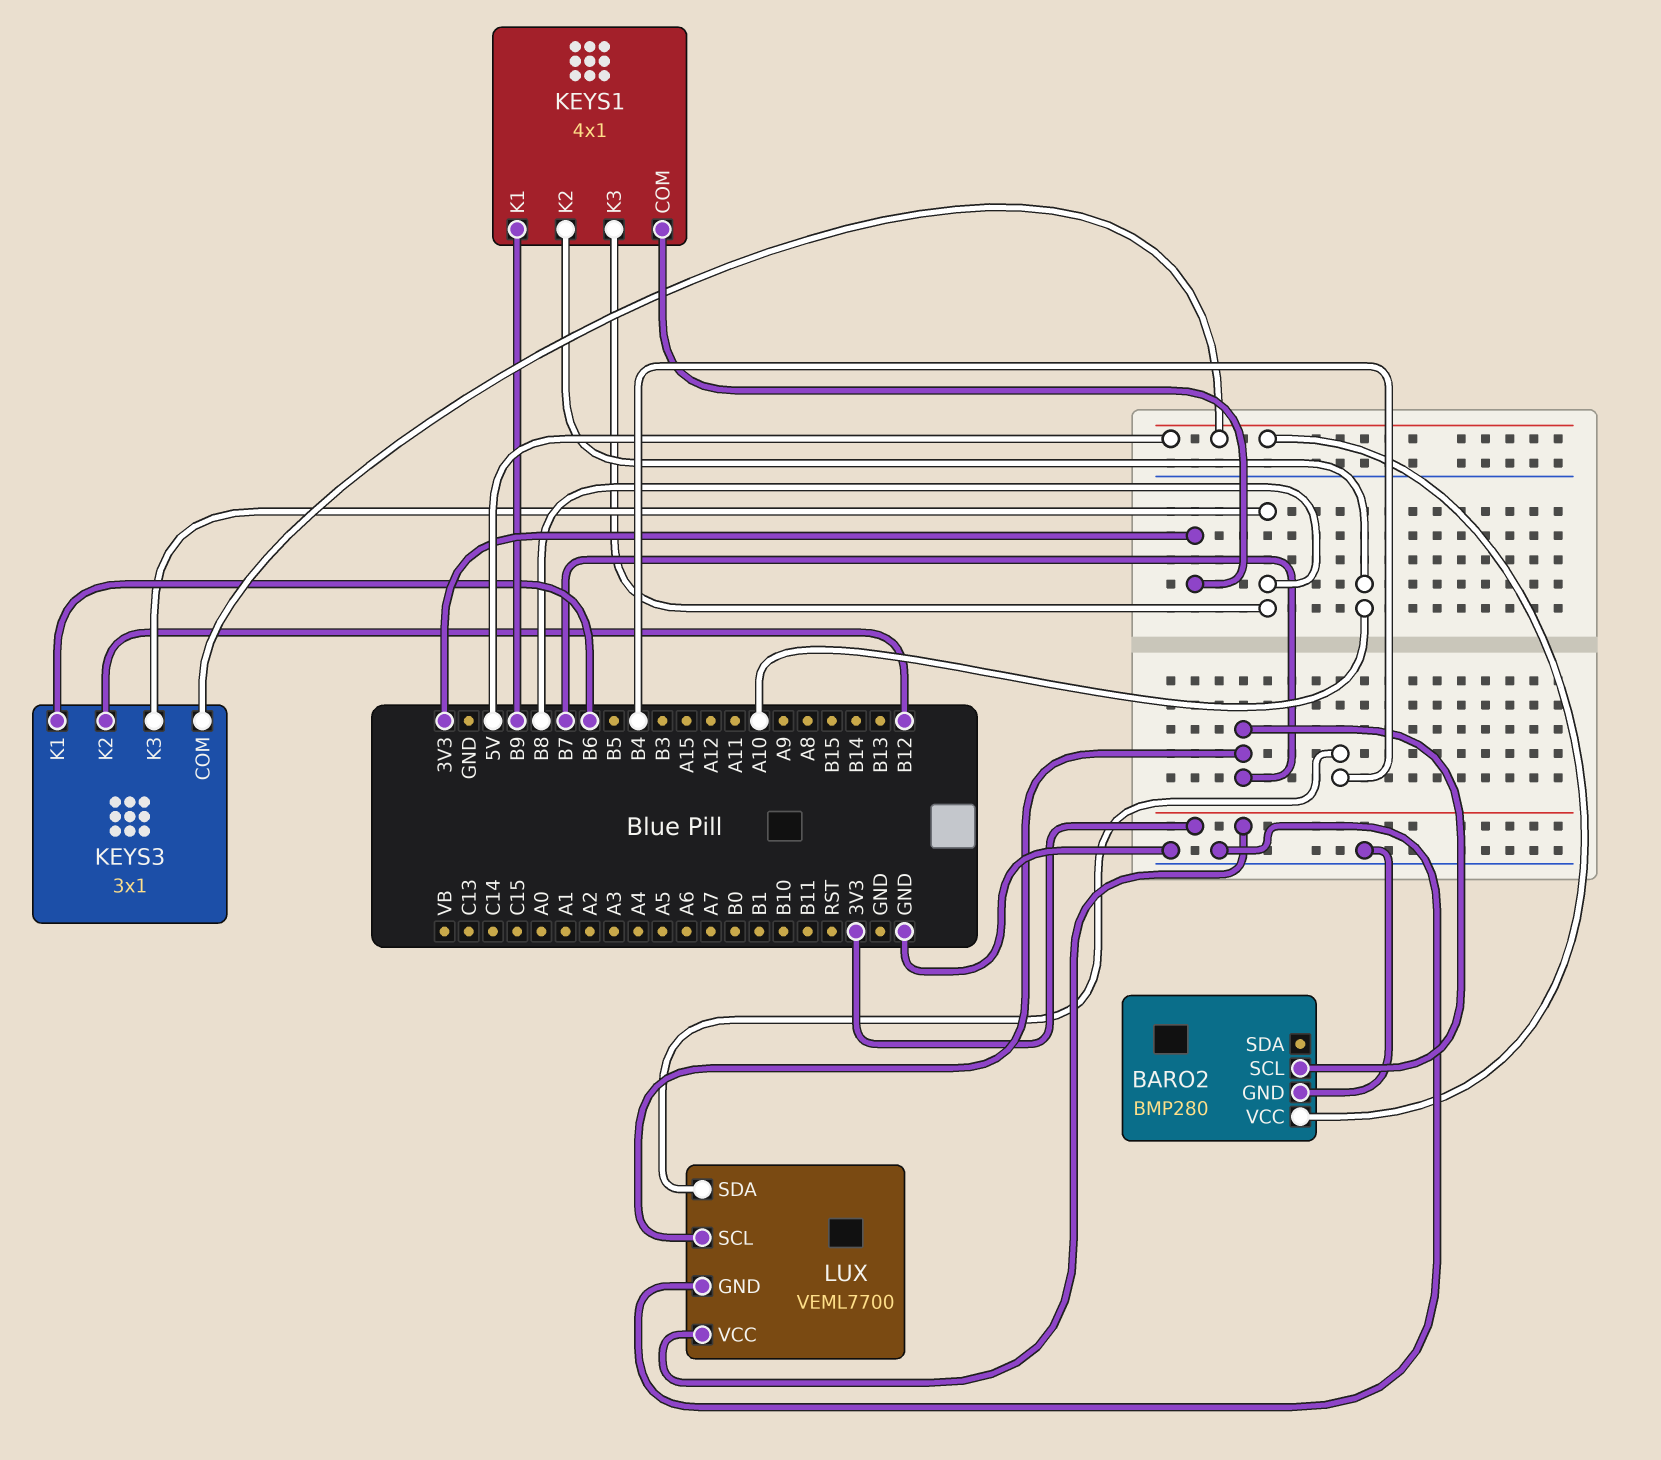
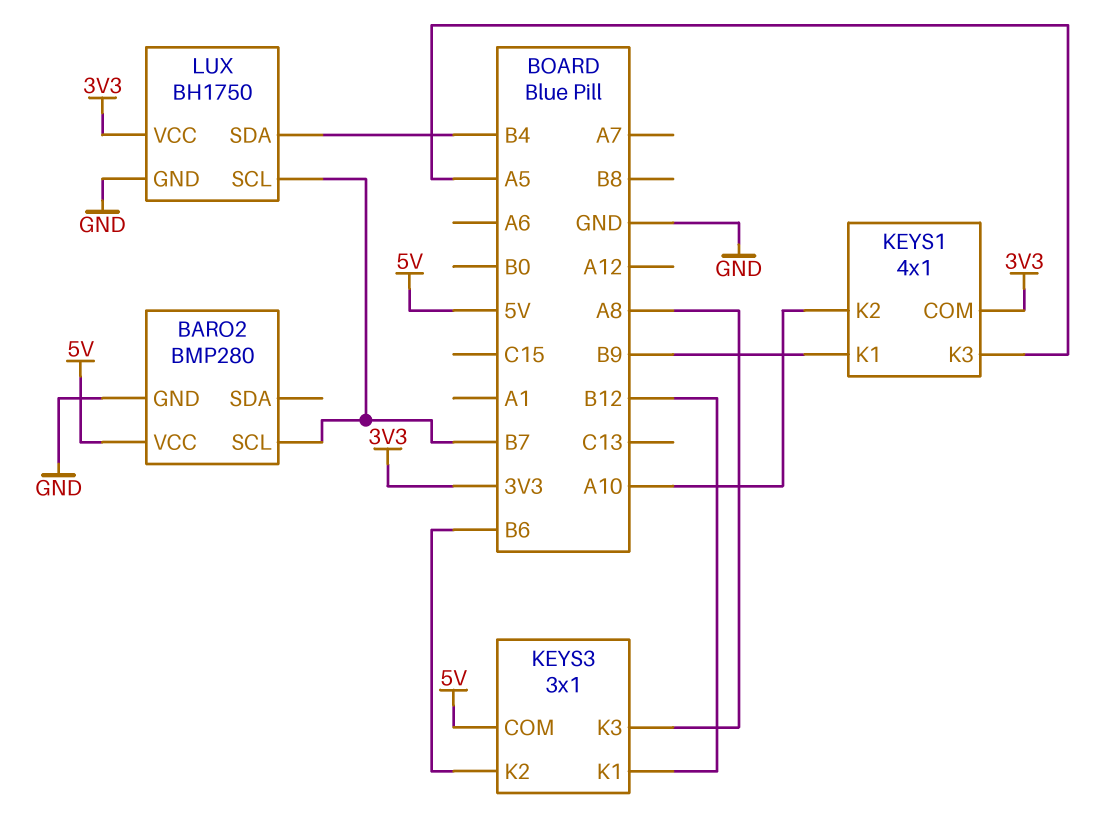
KEYS1 pin K3: B8 -> A5
KEYS3 pin K1: B6 -> B12
KEYS3 pin K2: B12 -> B6
KEYS3 pin K3: B8 -> A8
LUX: VEML7700 -> BH1750

